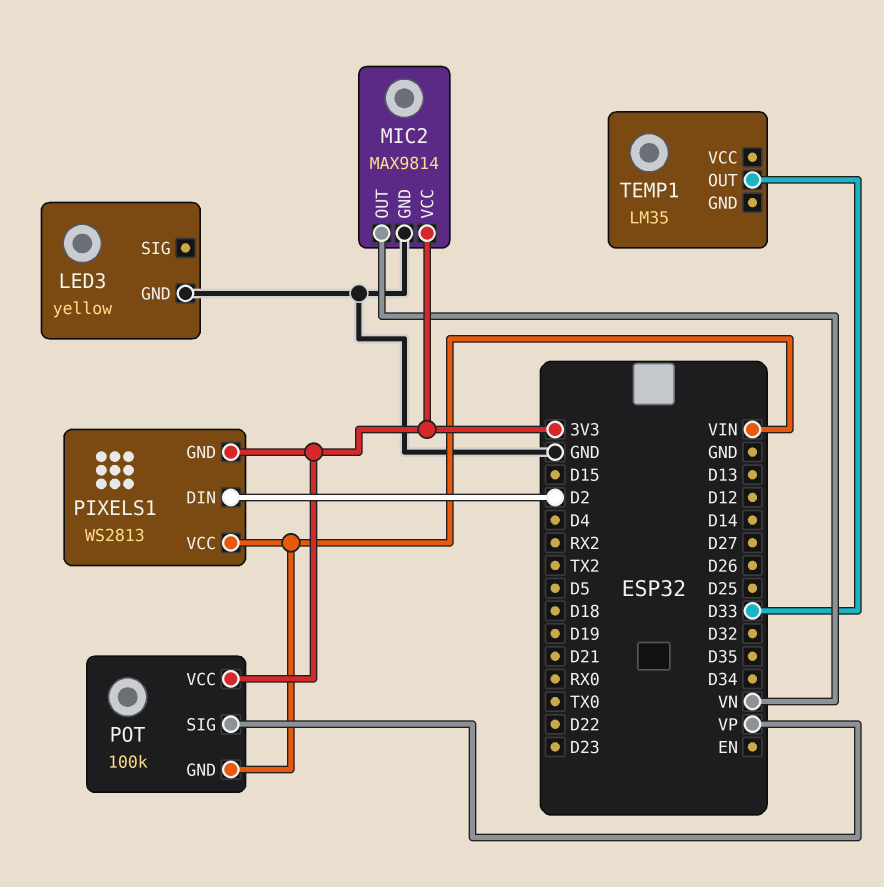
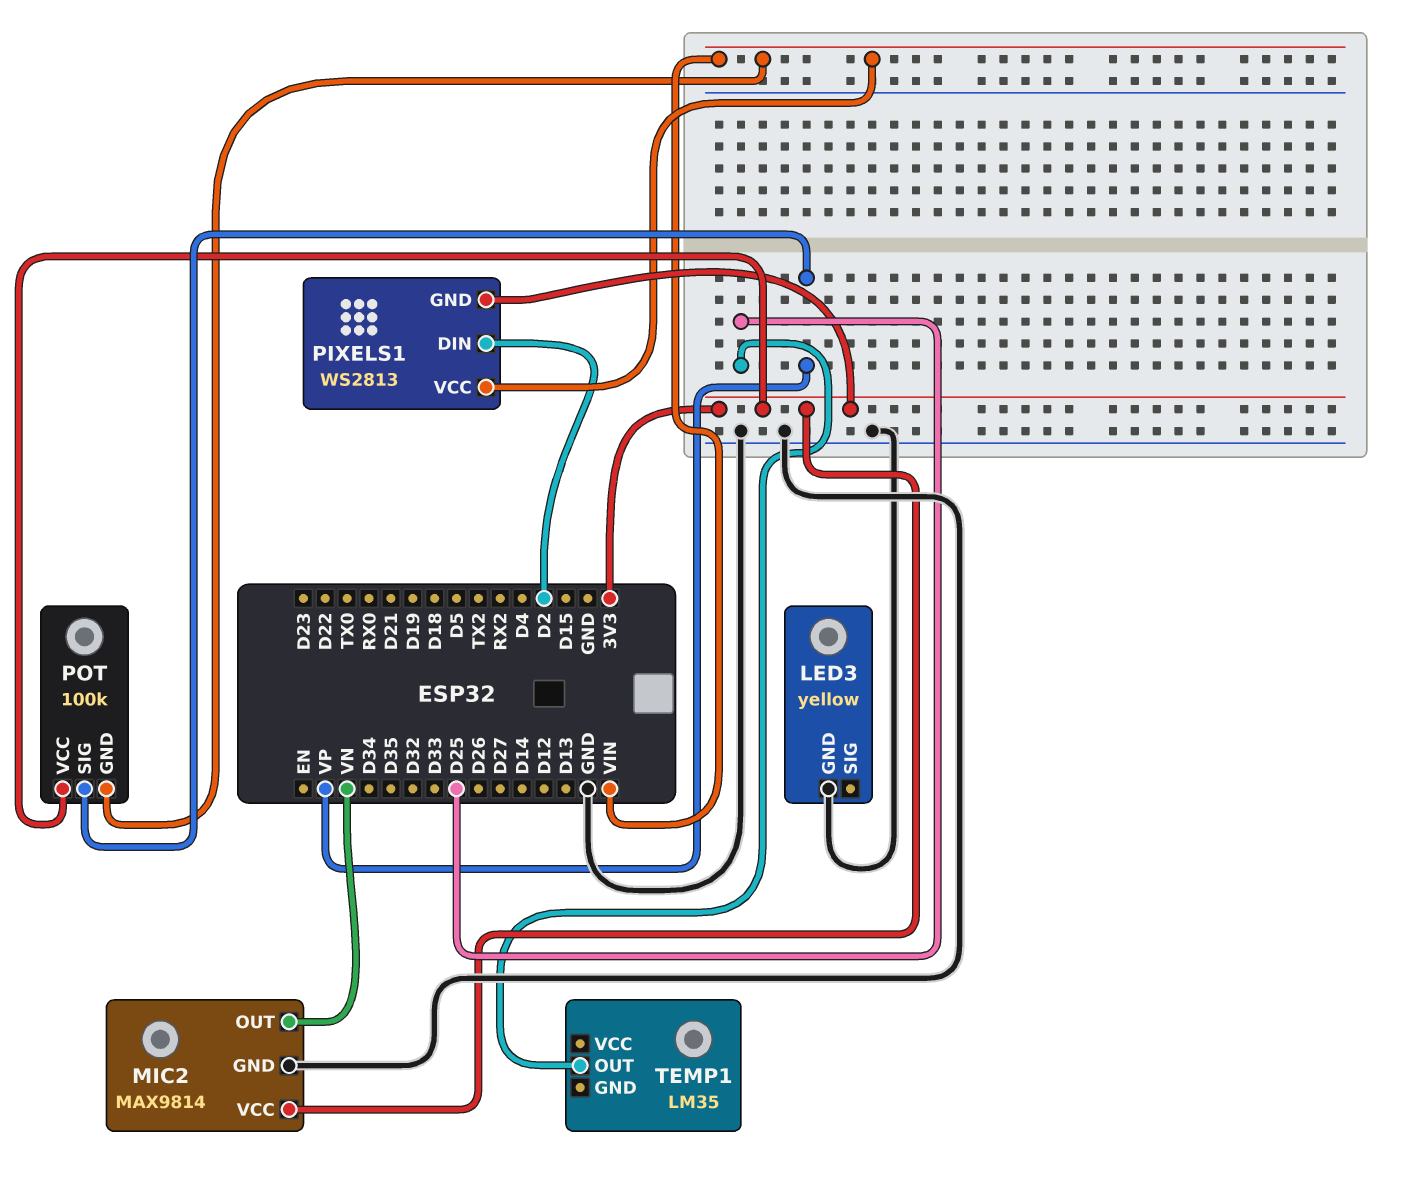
TEMP1 pin OUT: D33 -> D25

